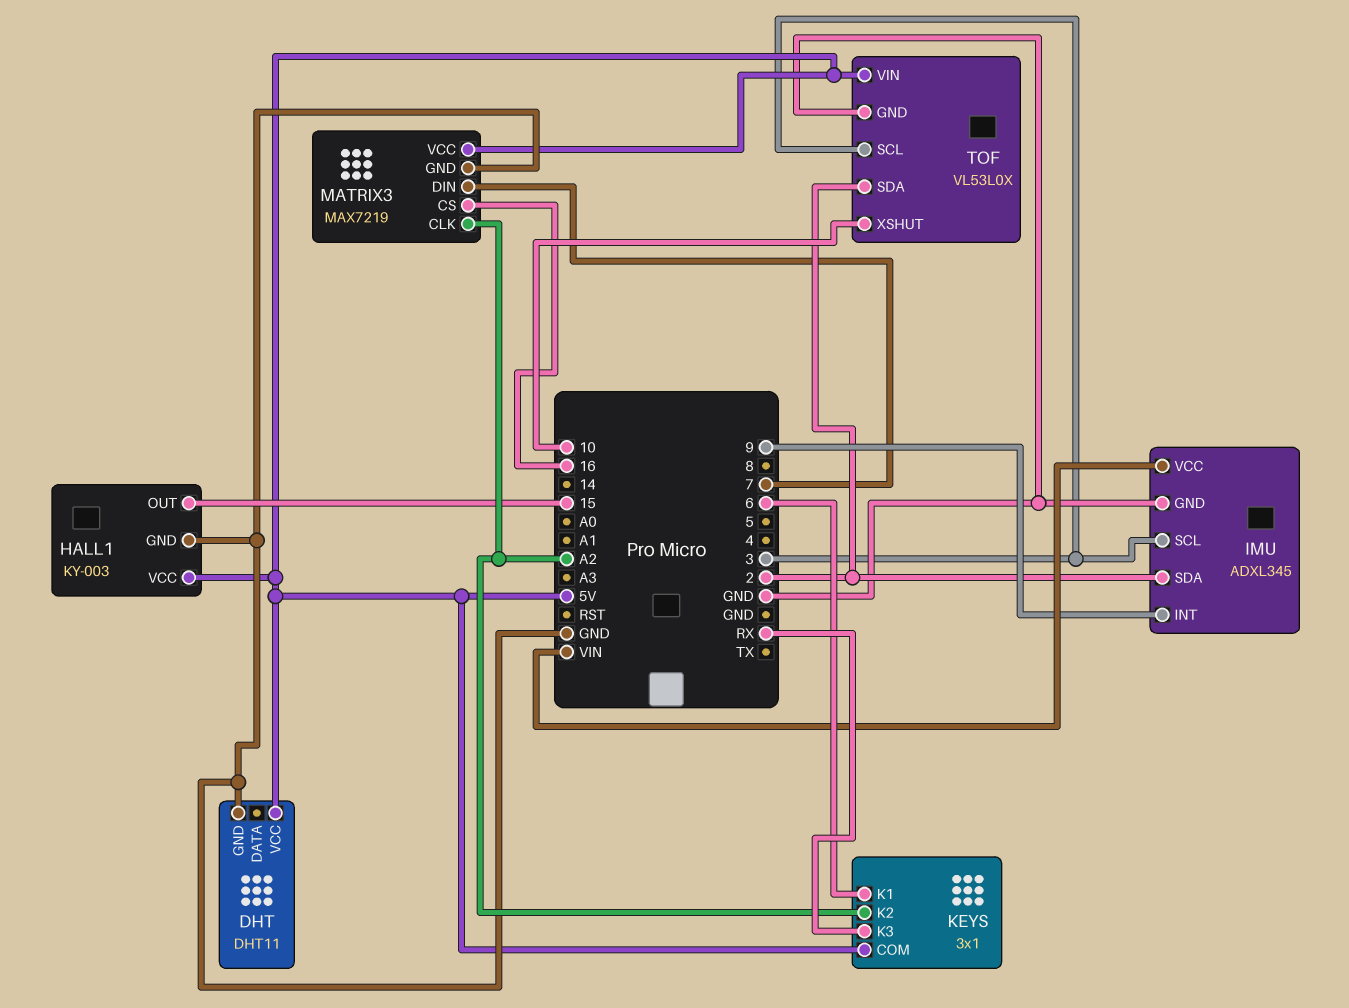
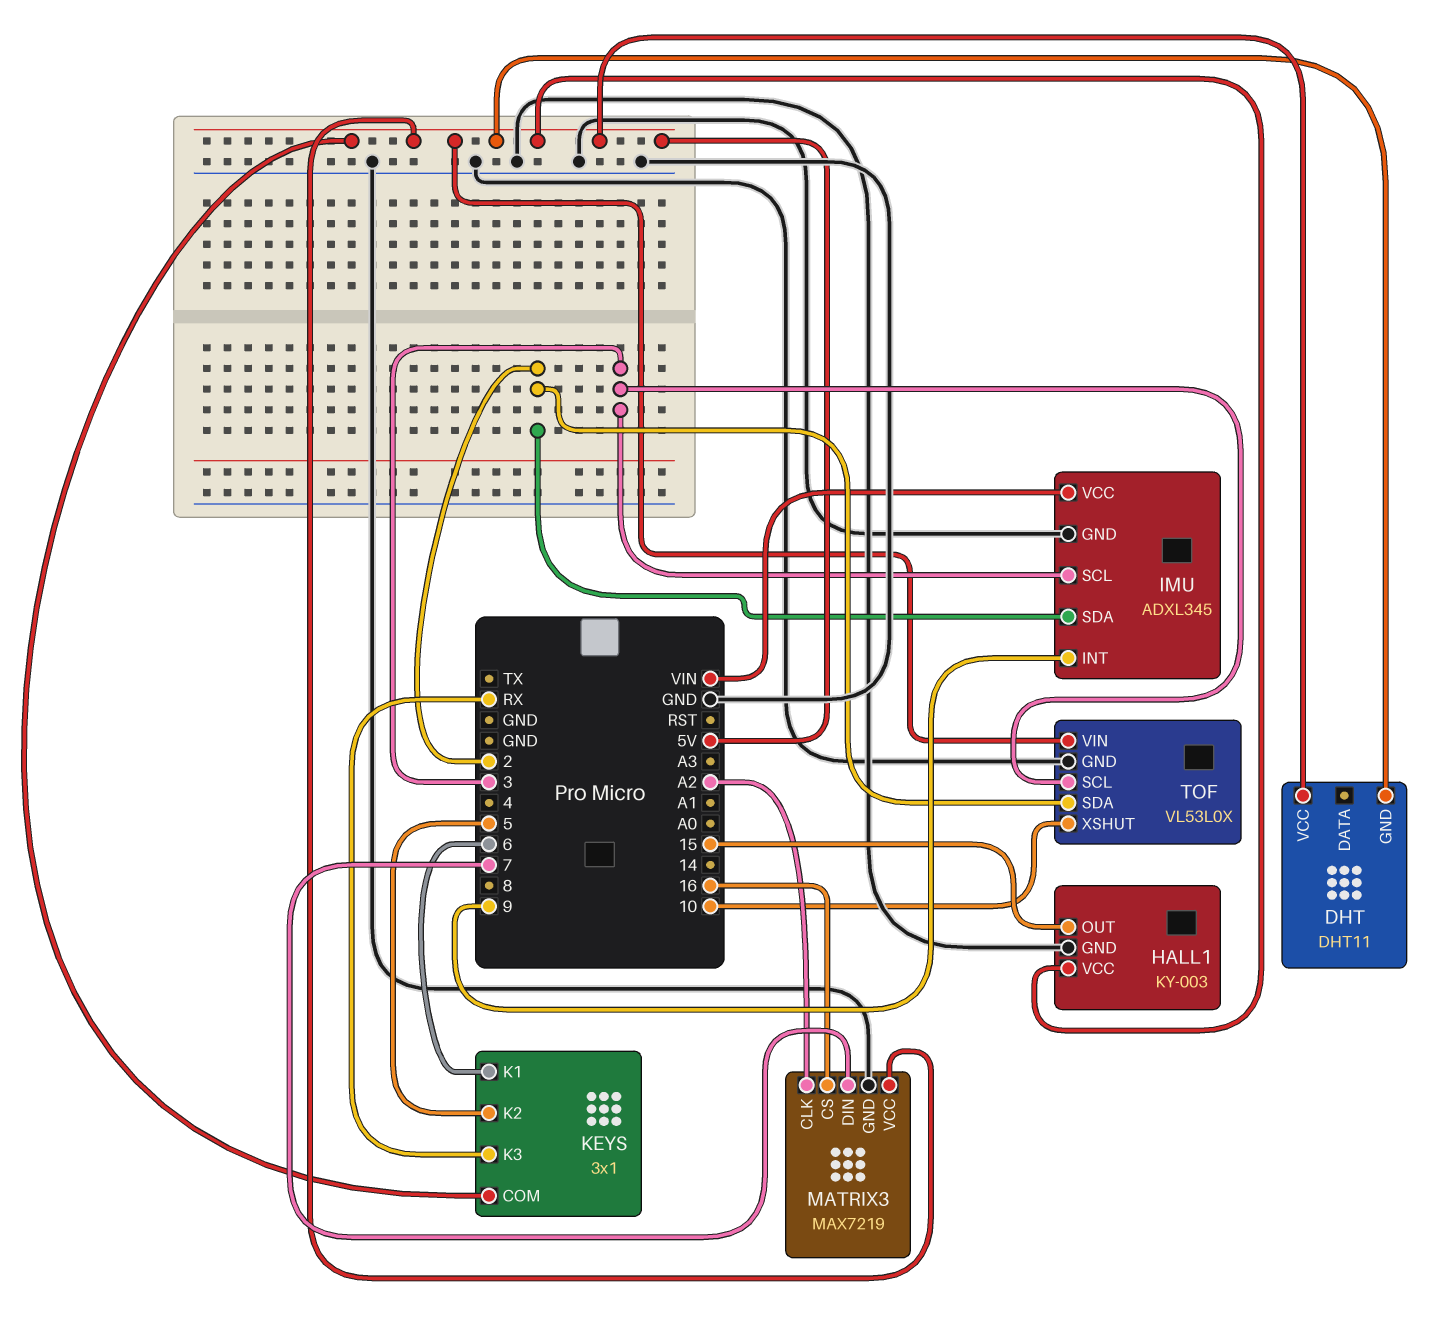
DHT pin GND: GND -> 5V
KEYS pin K2: A2 -> 5

